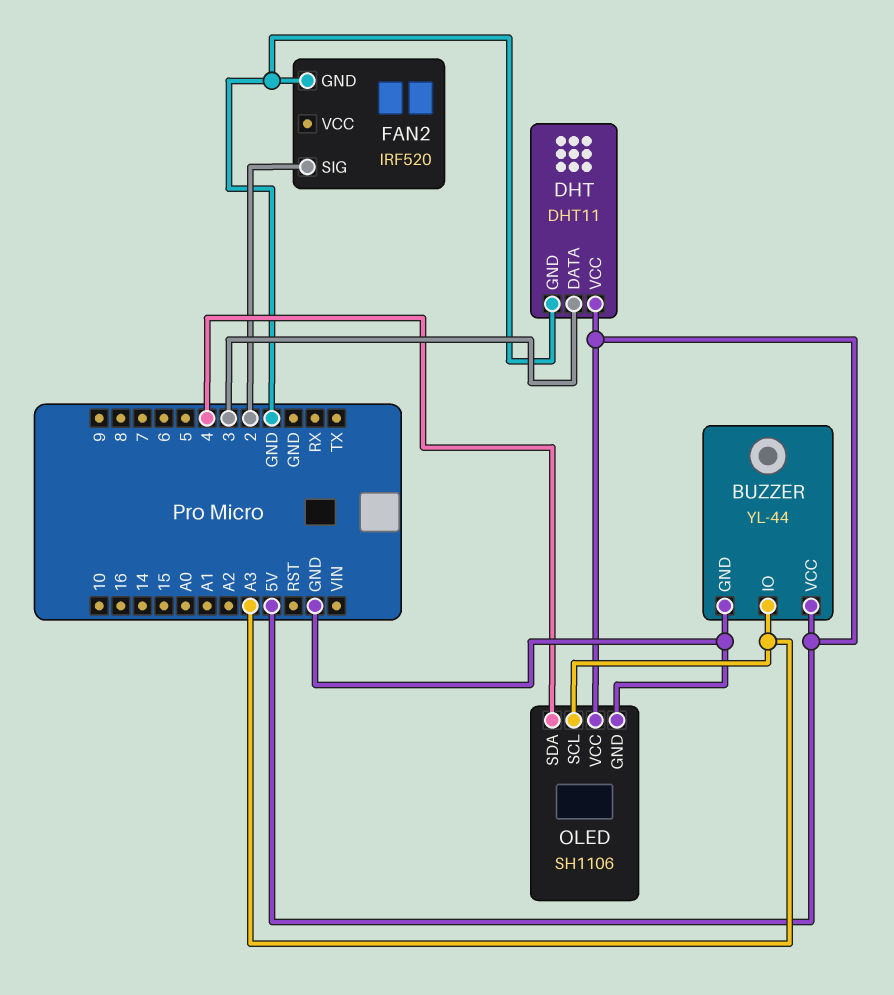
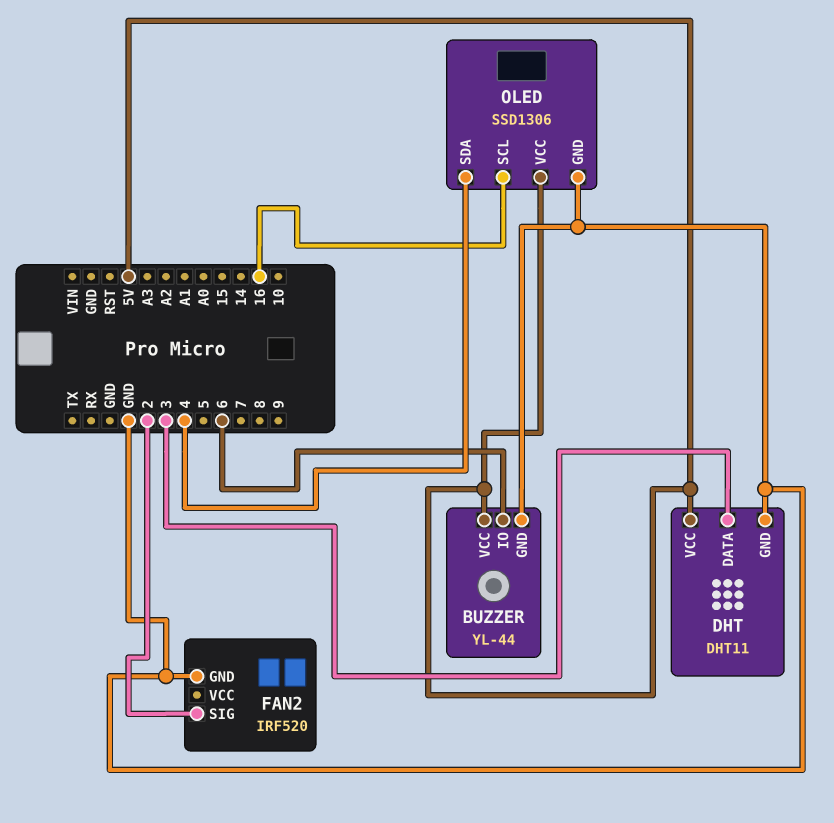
BUZZER pin IO: A3 -> 6
OLED: SH1106 -> SSD1306
OLED pin SCL: A3 -> 16

